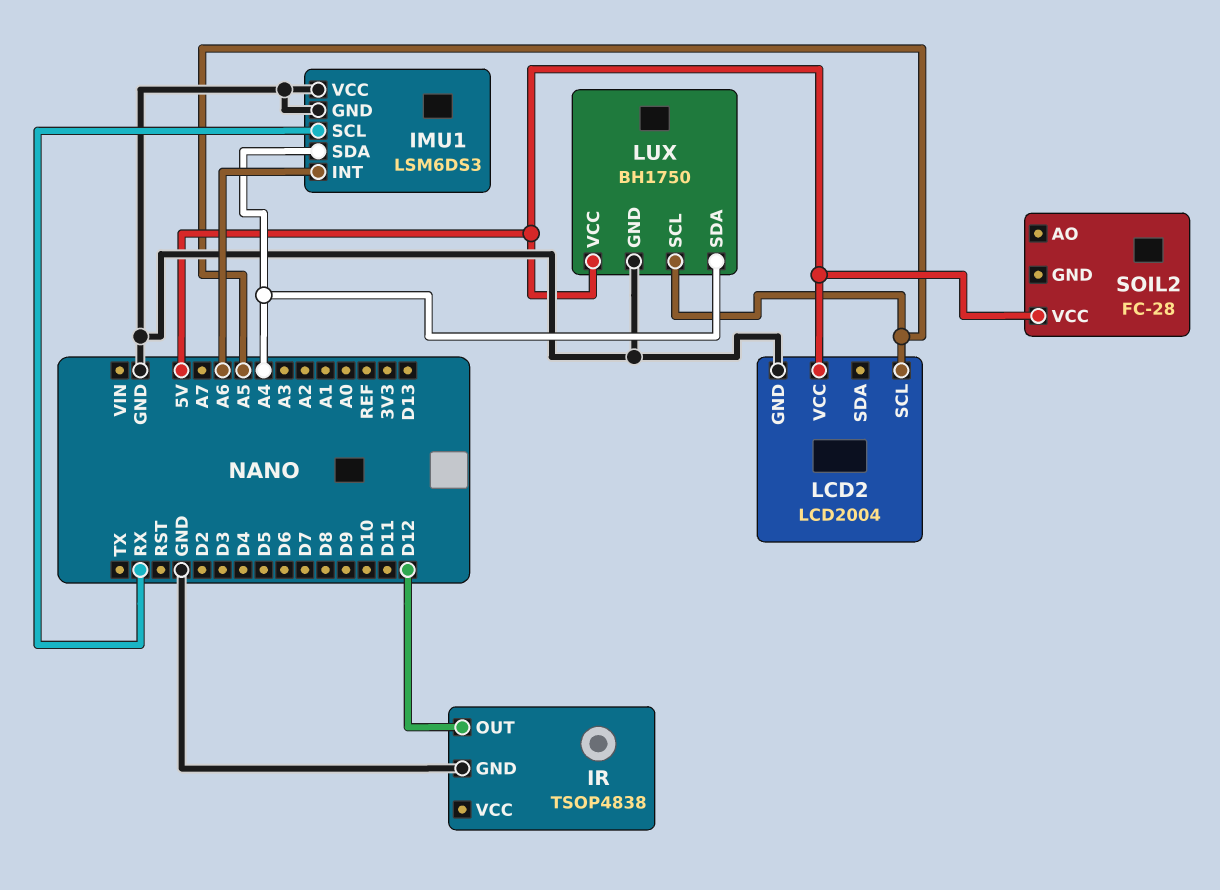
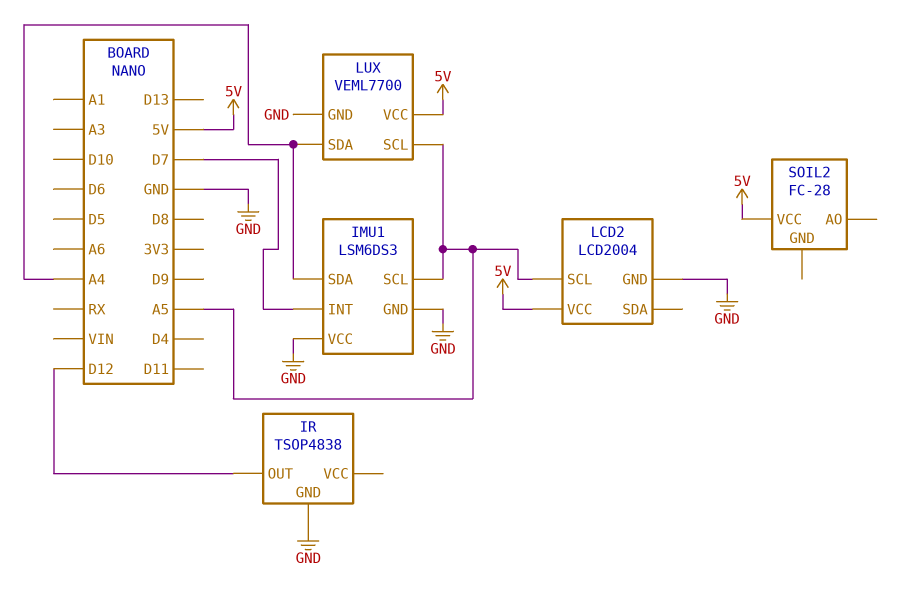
IMU1 pin INT: A6 -> D7
IMU1 pin SCL: RX -> A5
LUX: BH1750 -> VEML7700

